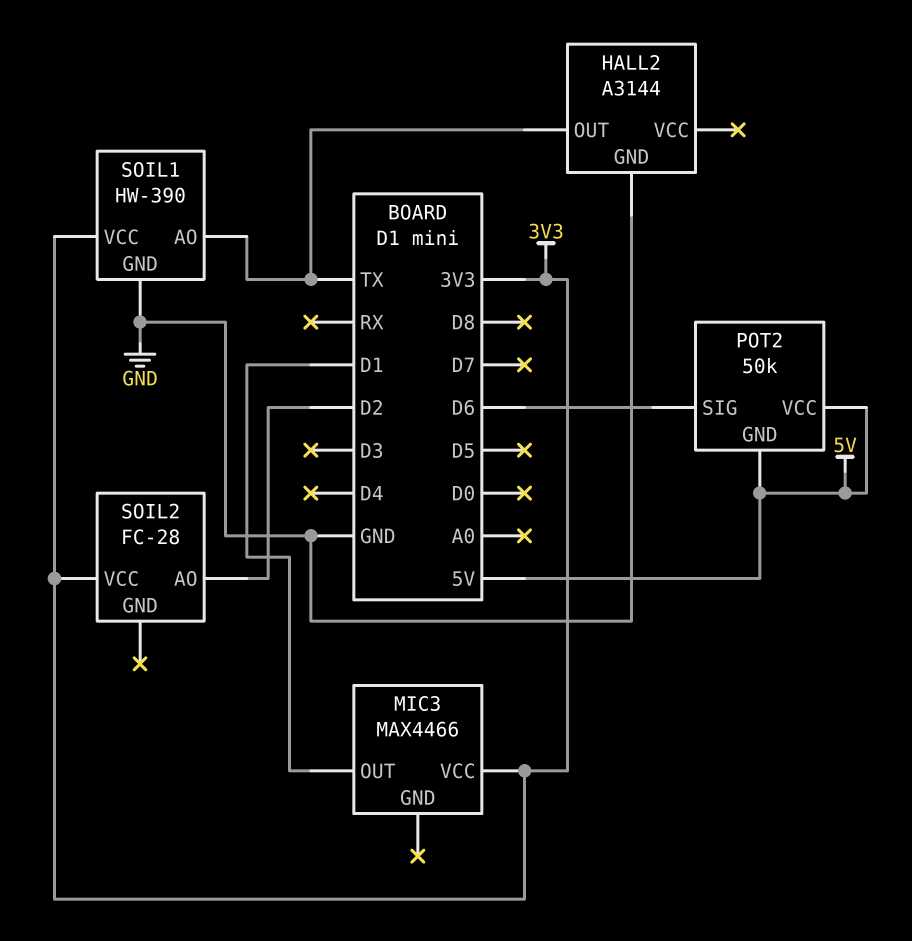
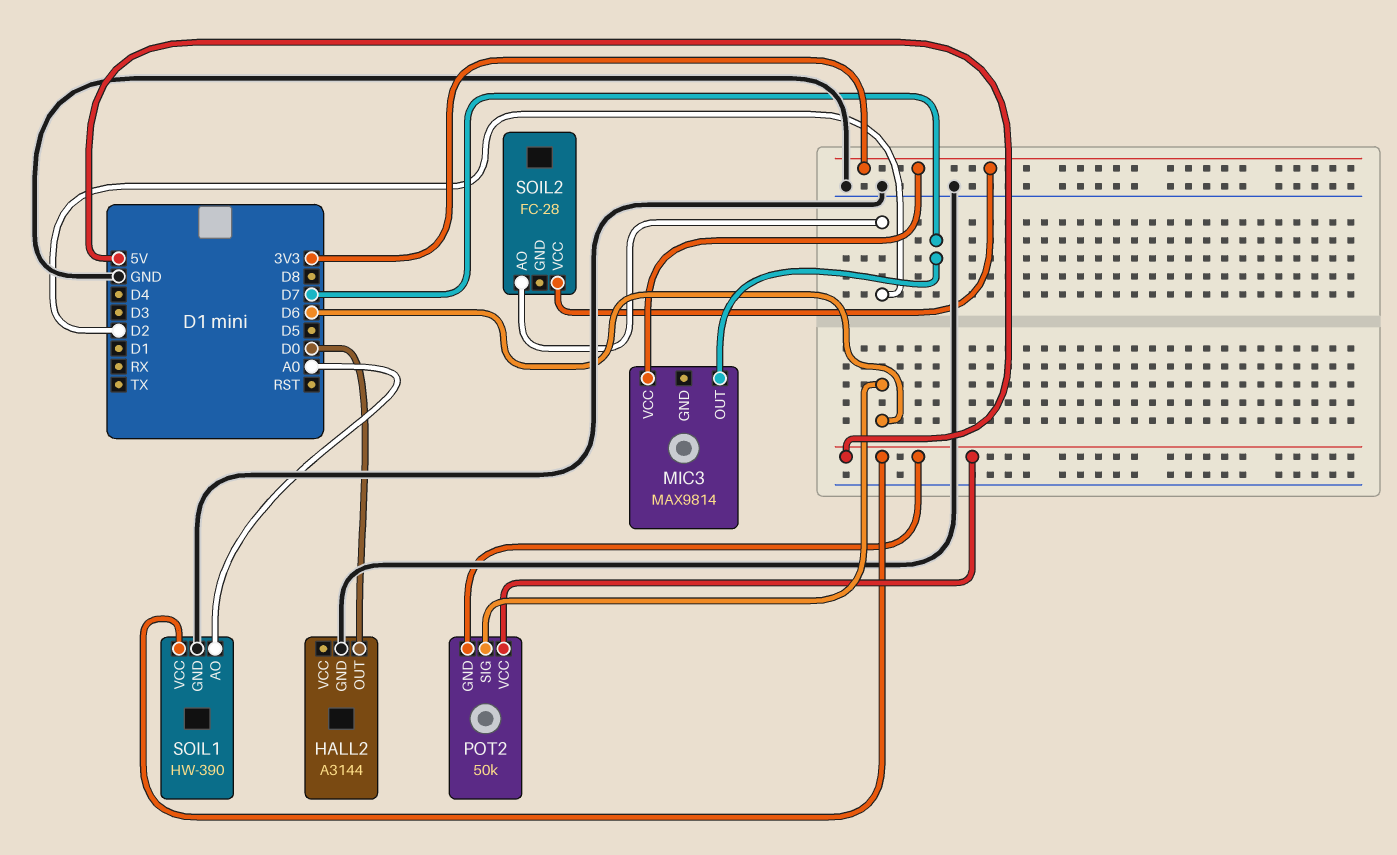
HALL2 pin OUT: TX -> D0
MIC3: MAX4466 -> MAX9814
MIC3 pin OUT: D1 -> D7
SOIL1 pin AO: TX -> A0
SOIL1 pin VCC: 3V3 -> 5V

